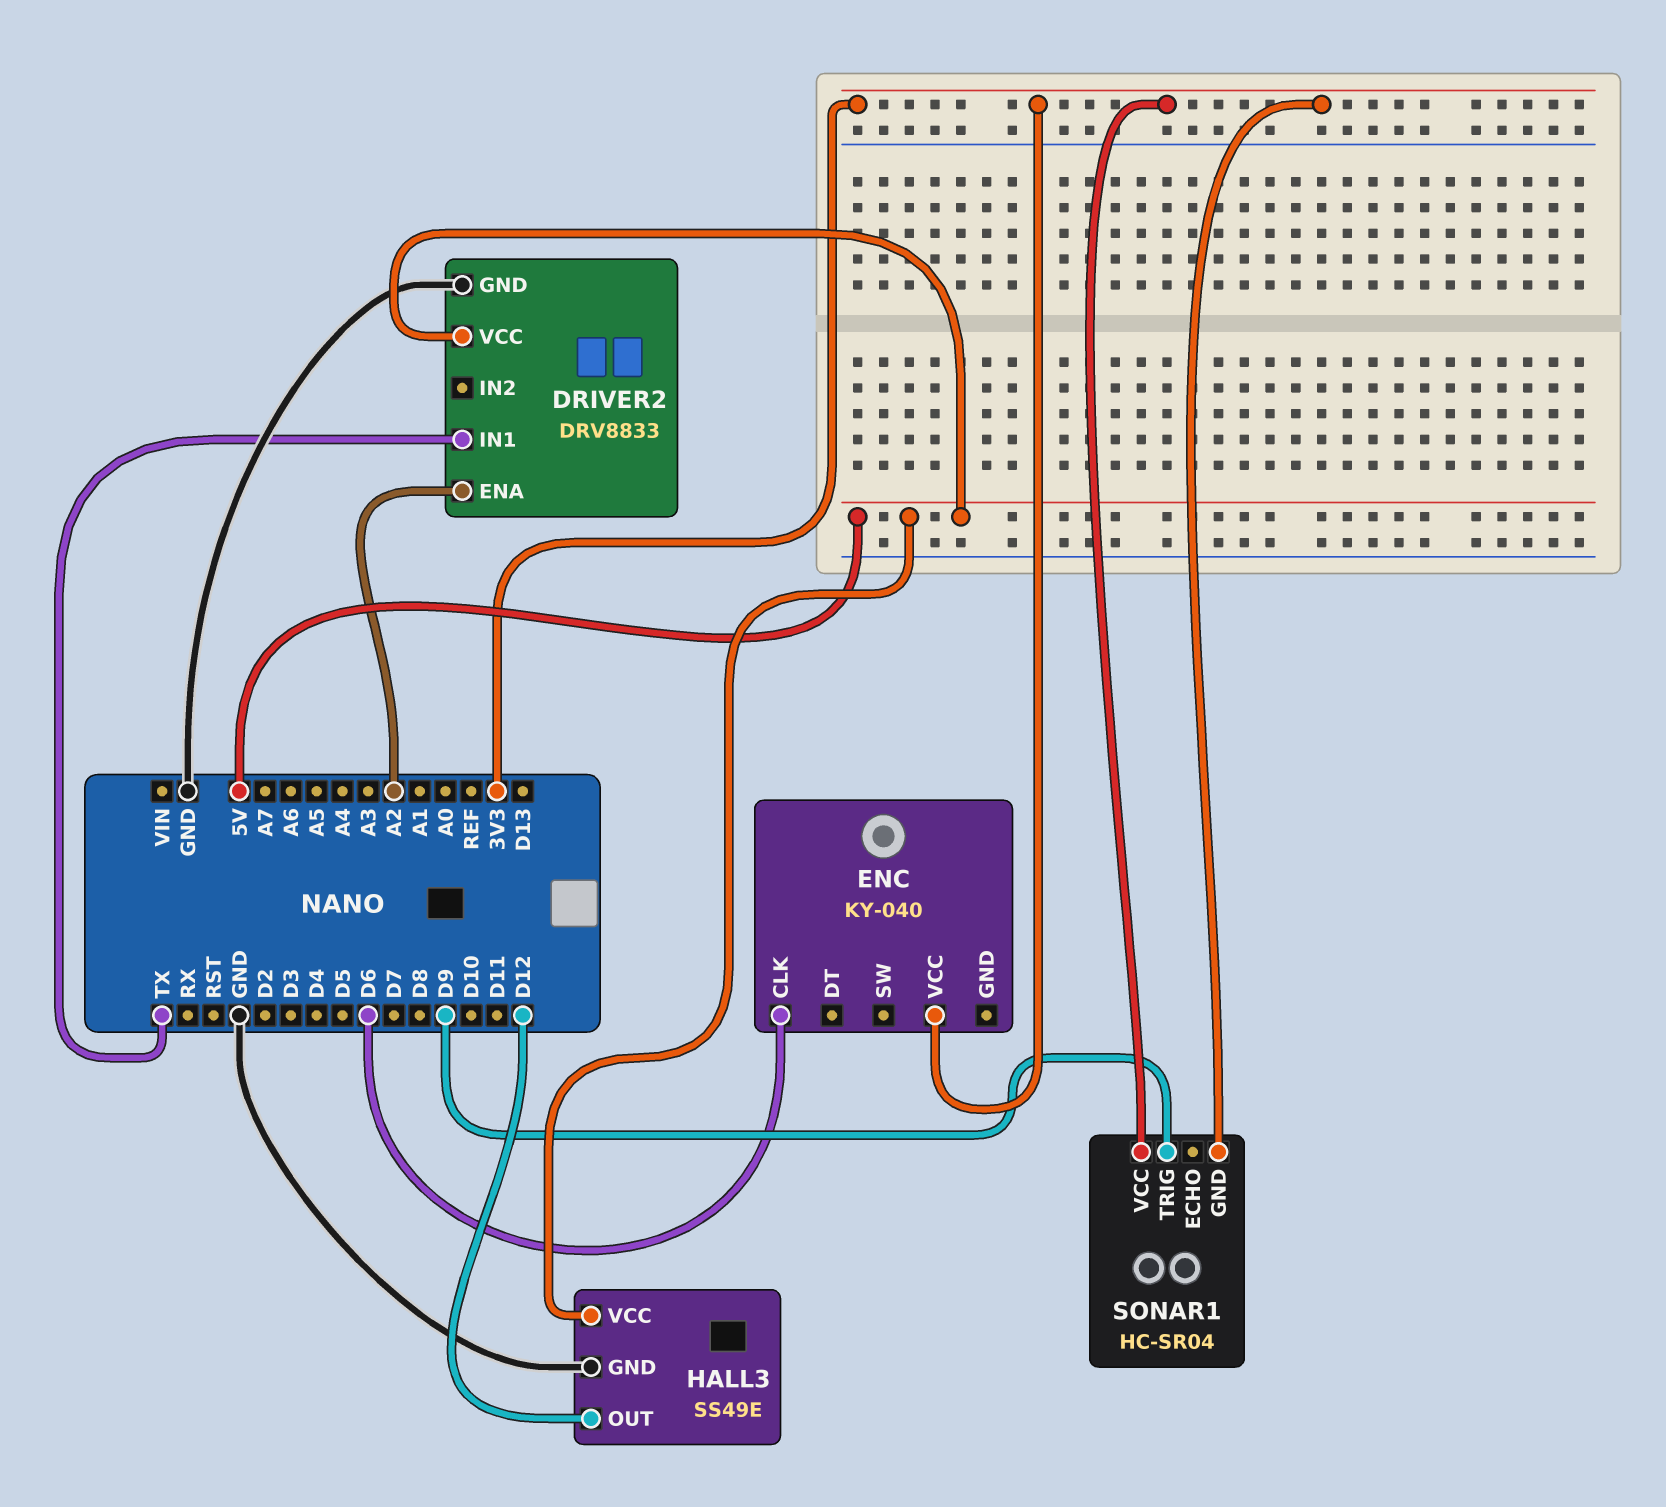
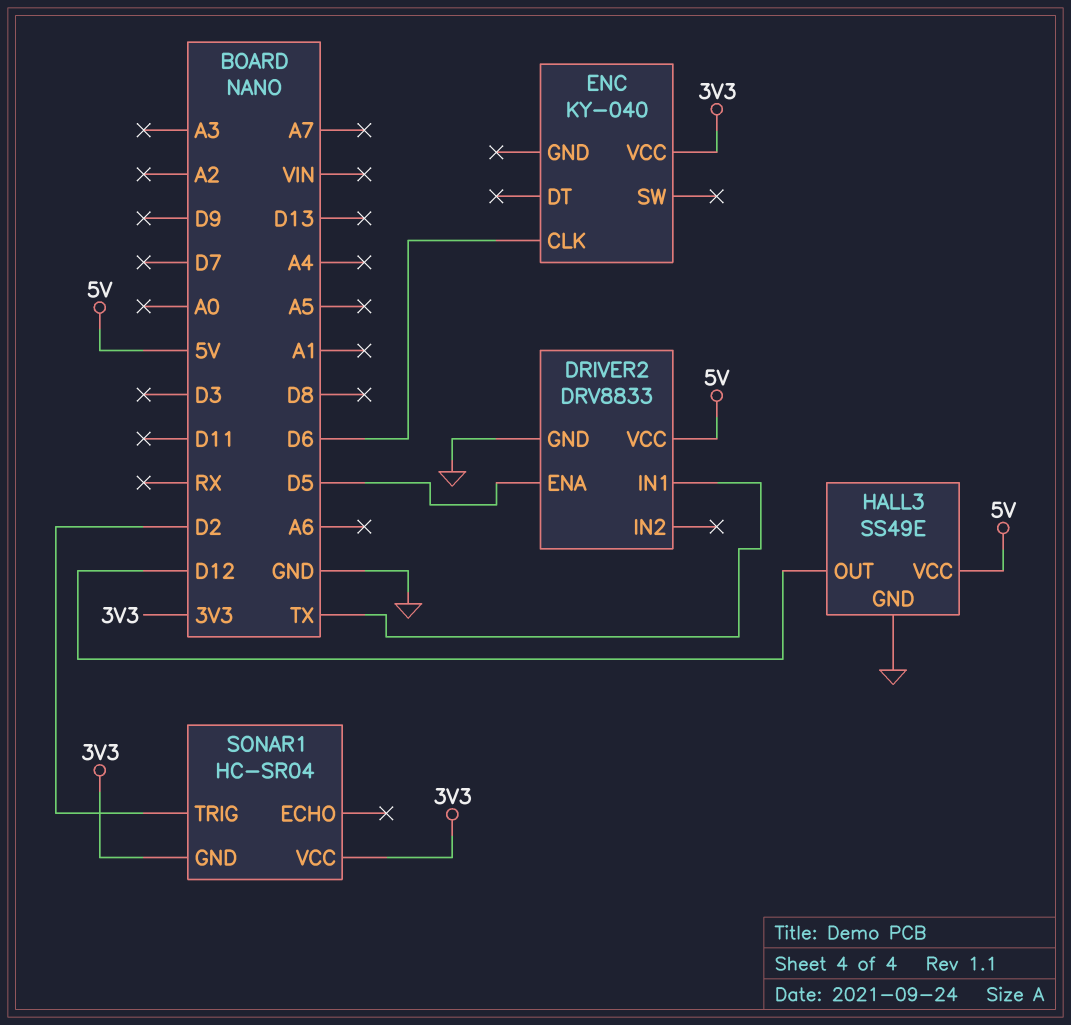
DRIVER2 pin ENA: A2 -> D5
SONAR1 pin TRIG: D9 -> D2

